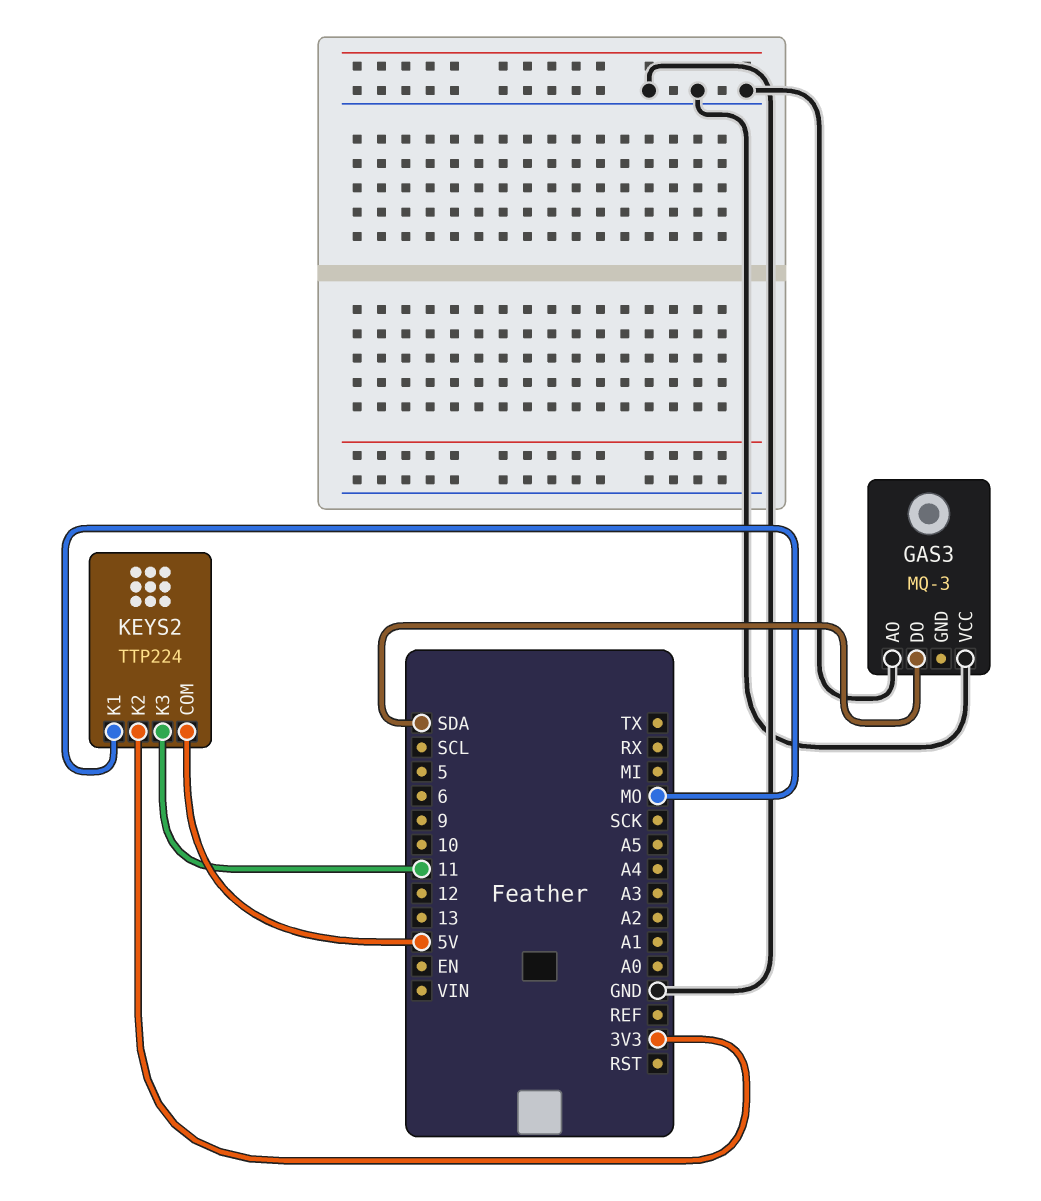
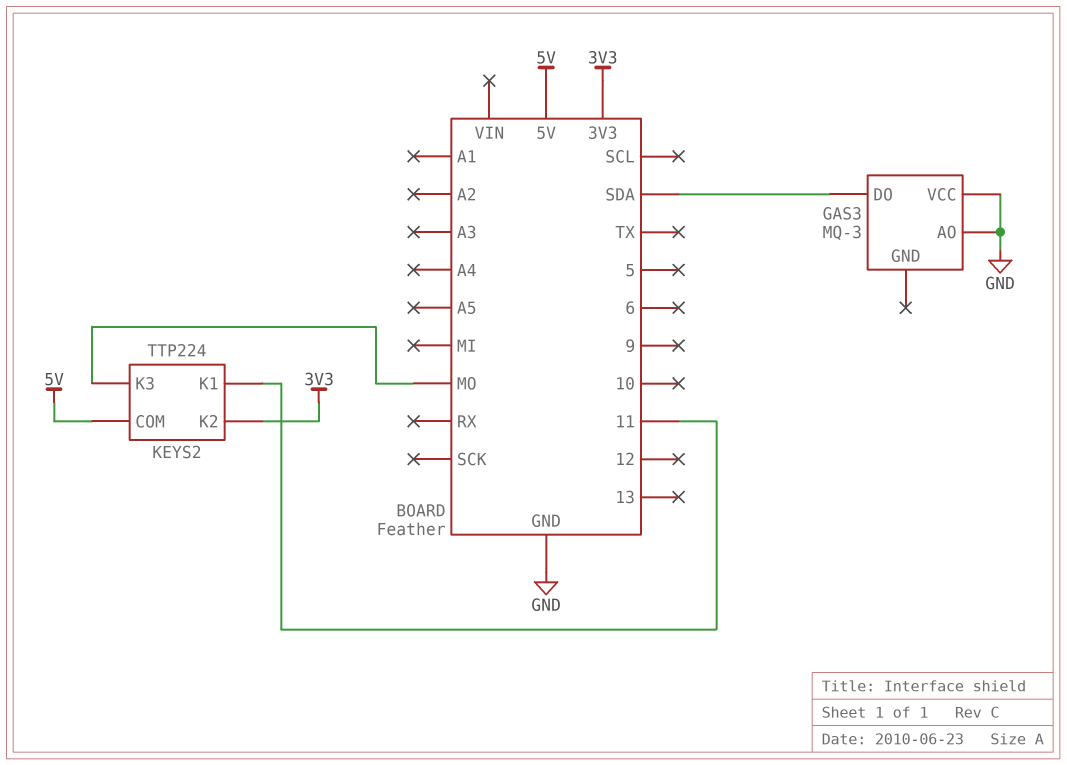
KEYS2 pin K1: MO -> 11
KEYS2 pin K3: 11 -> MO

